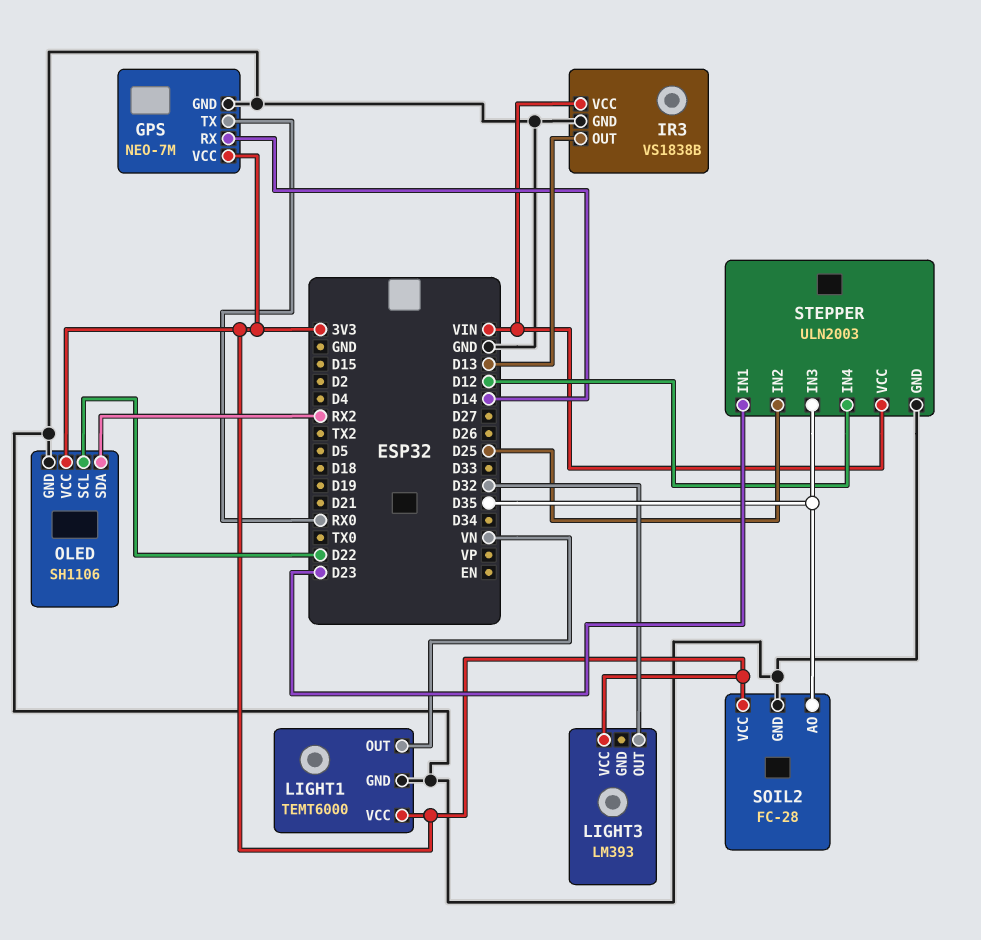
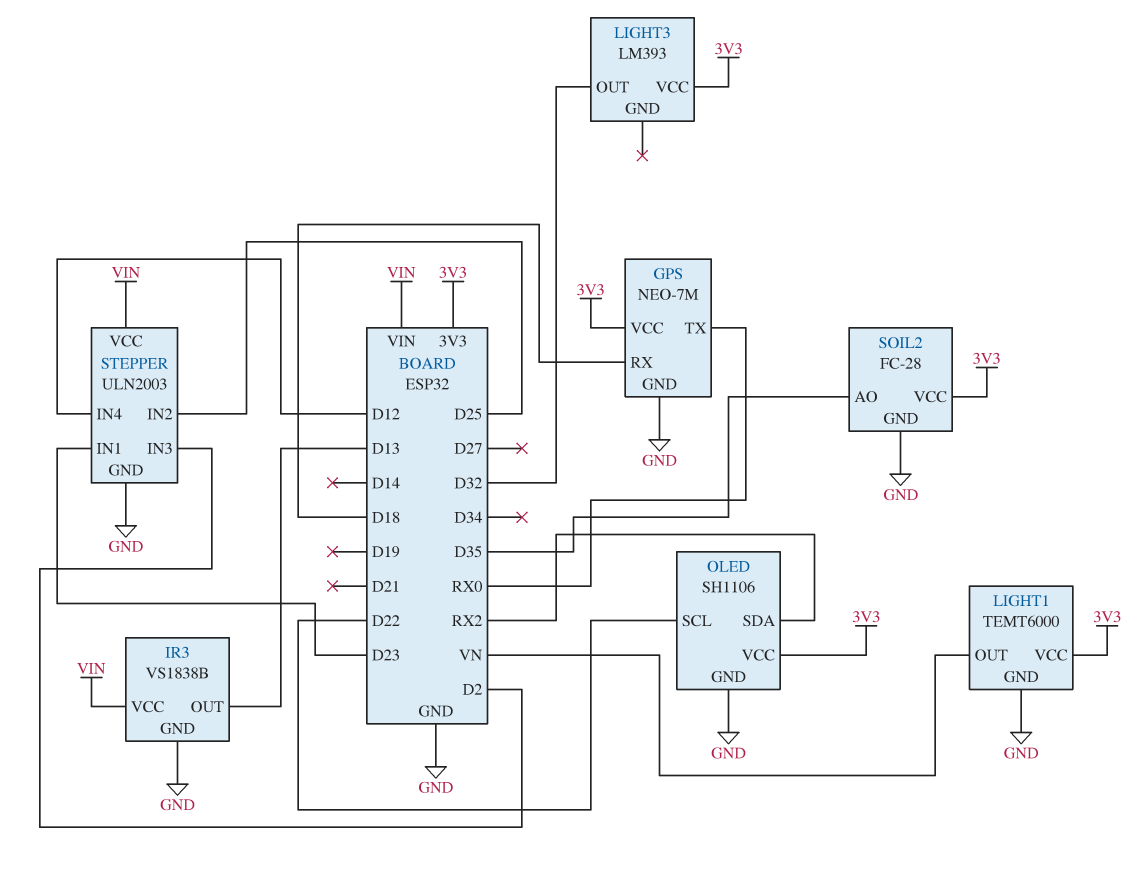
GPS pin RX: D14 -> D18
STEPPER pin IN3: D35 -> D2

